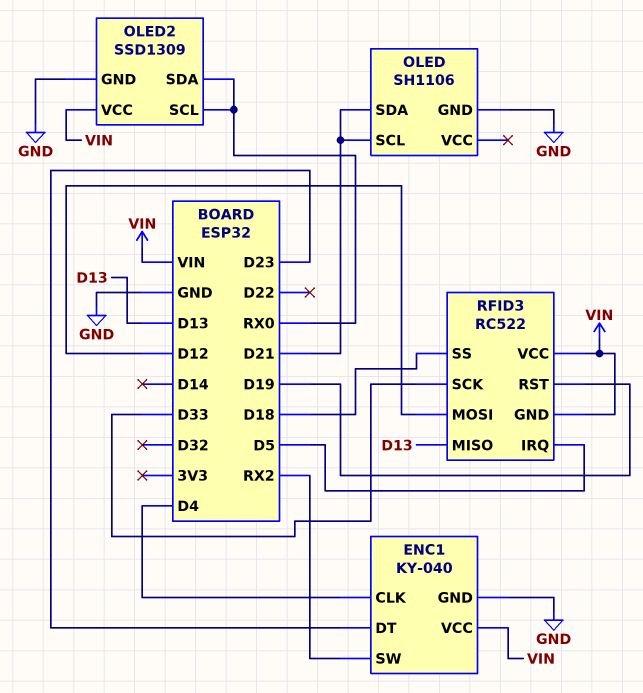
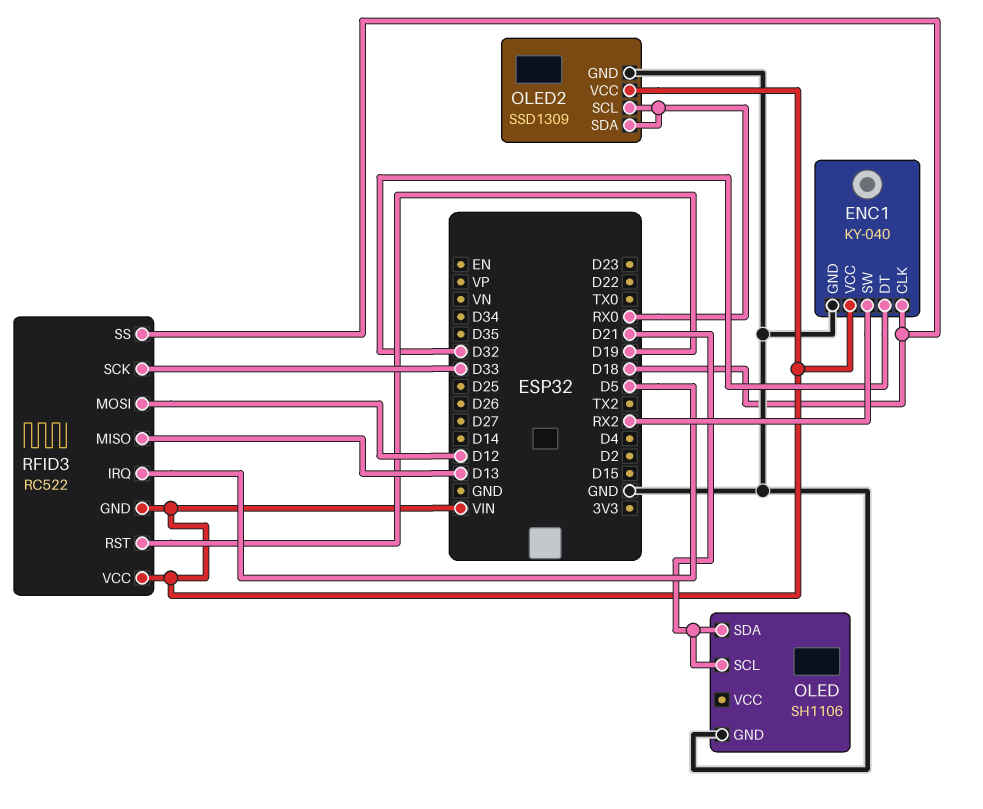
ENC1 pin CLK: D4 -> D18
ENC1 pin DT: D23 -> D32

